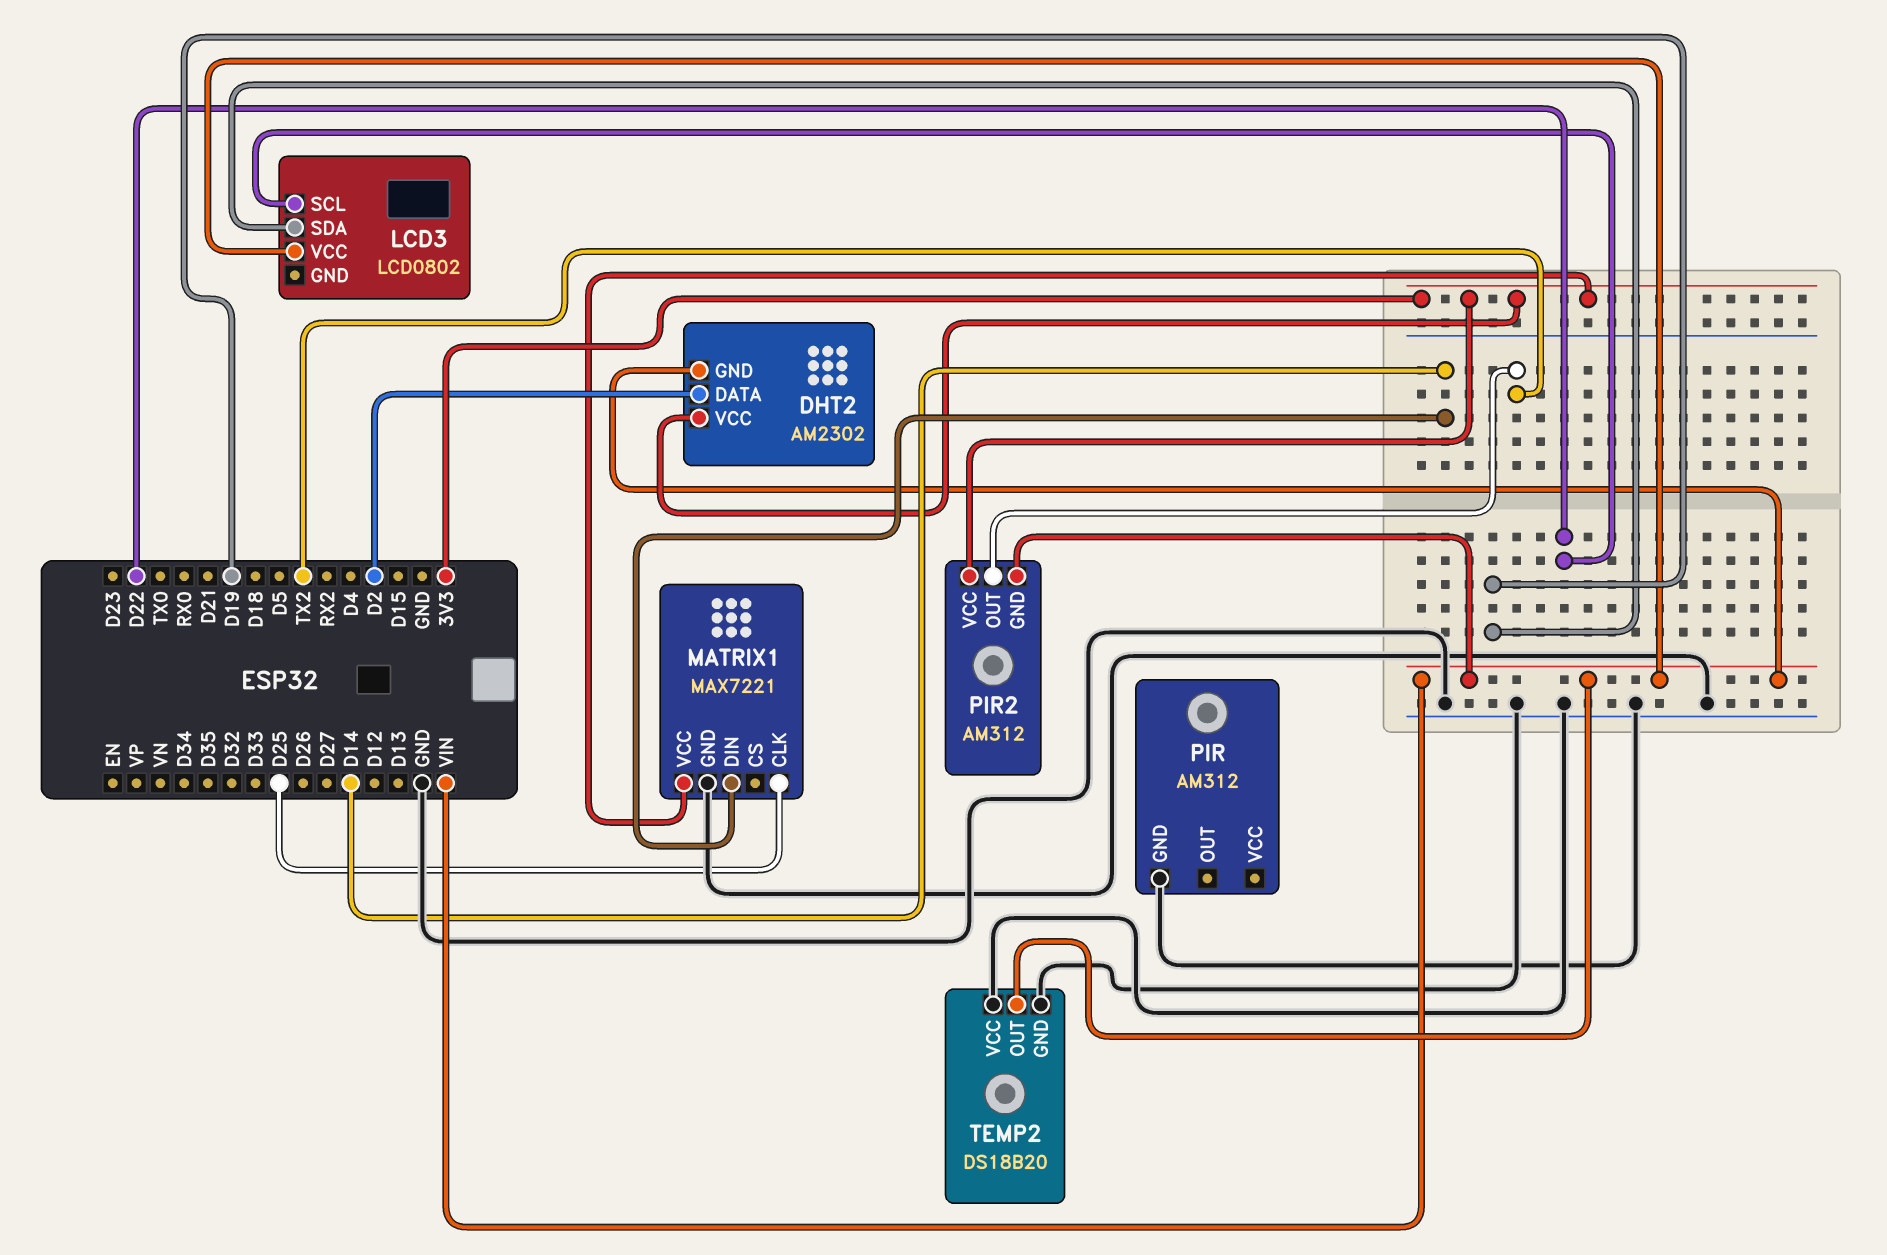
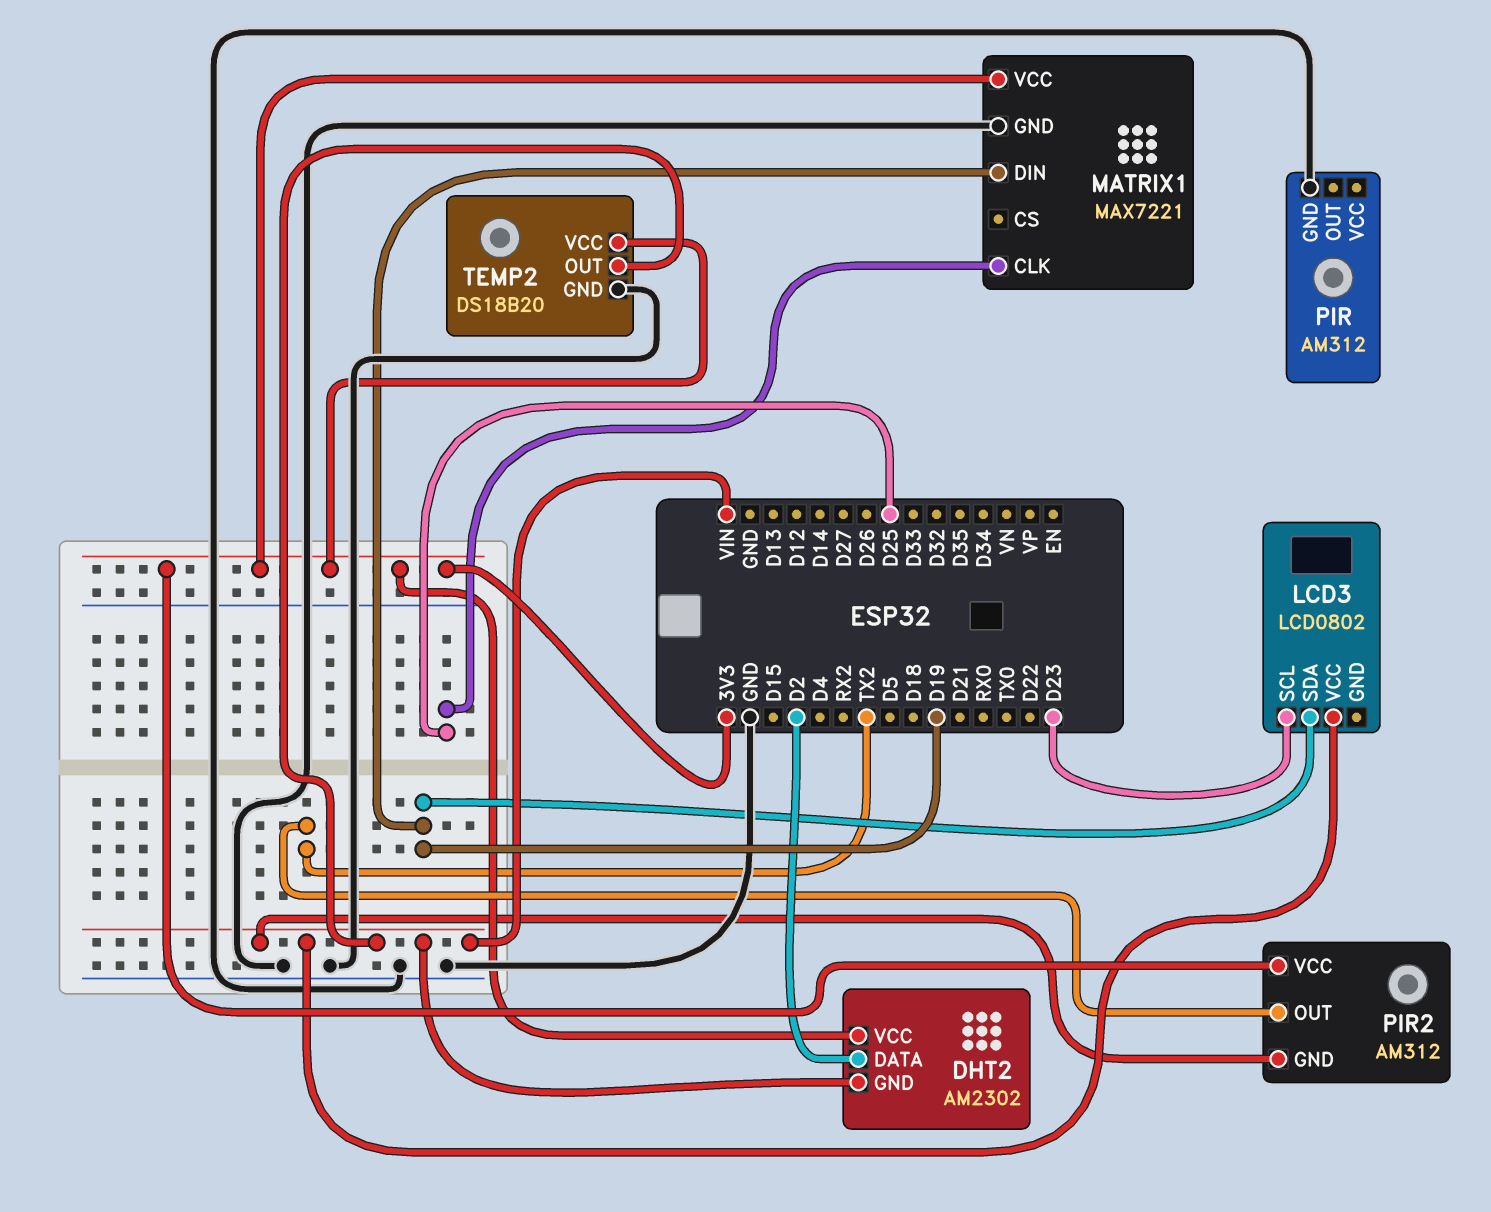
LCD3 pin SCL: D22 -> D23
MATRIX1 pin DIN: D14 -> D19
TEMP2 pin VCC: GND -> 3V3

